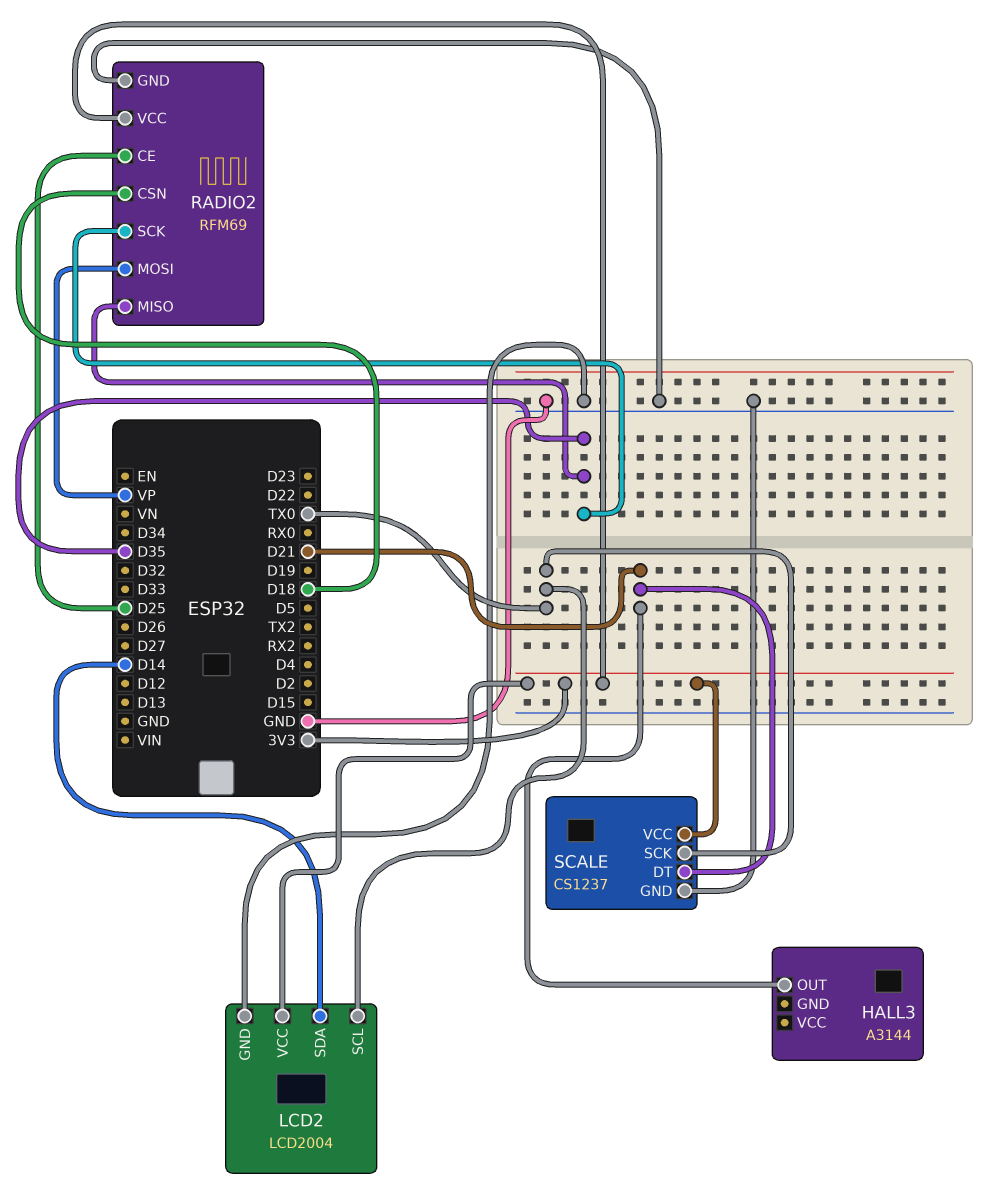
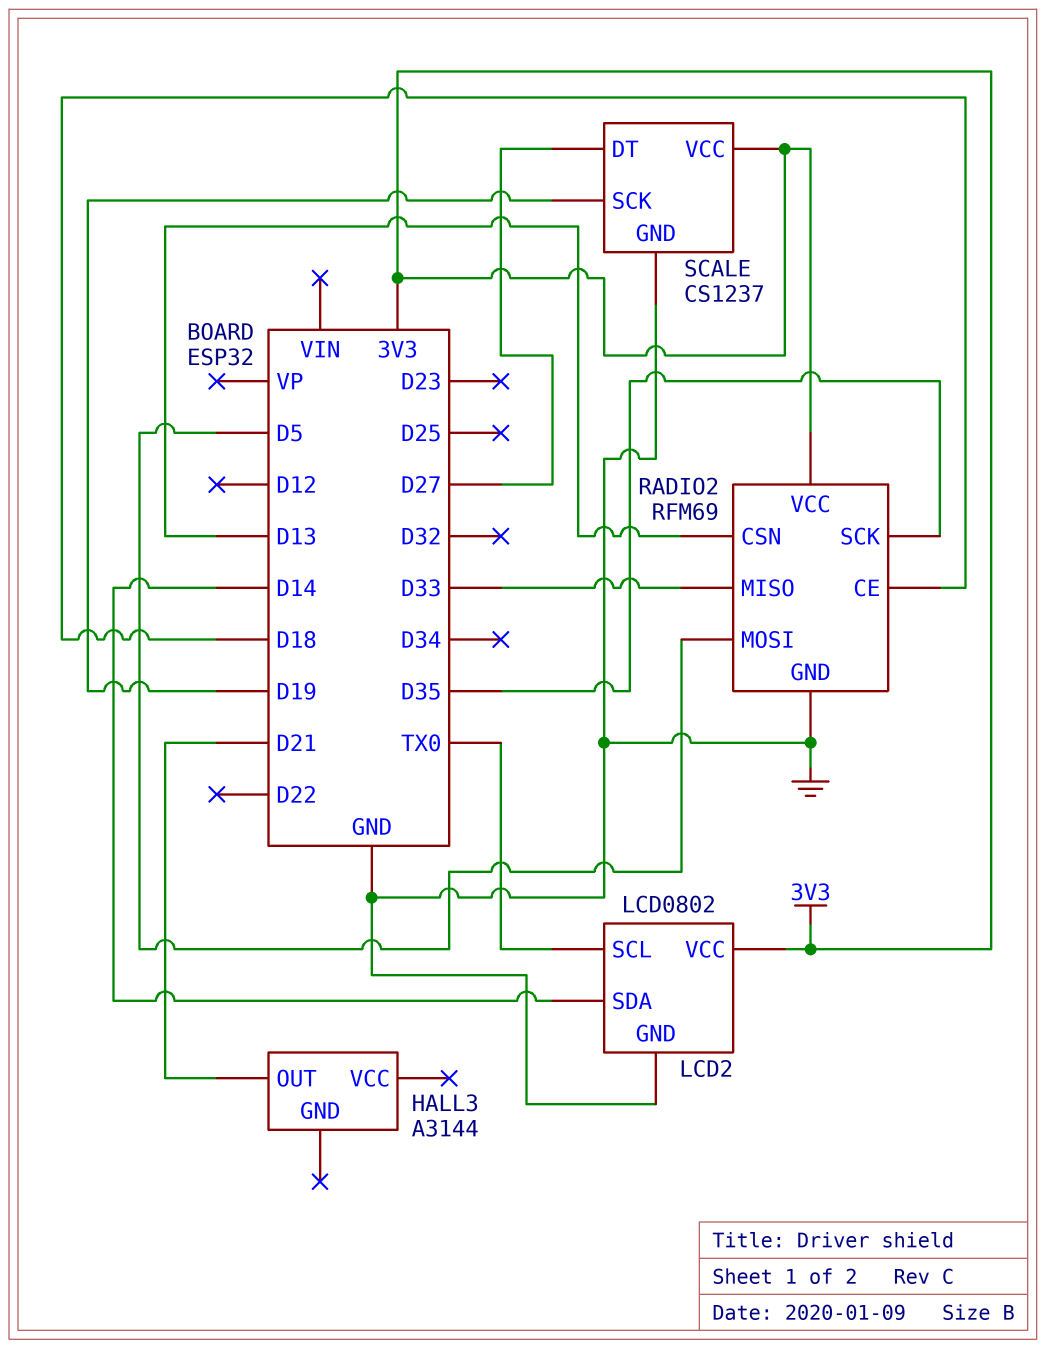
LCD2: LCD2004 -> LCD0802
RADIO2 pin CE: D25 -> D18
RADIO2 pin CSN: D18 -> D13
RADIO2 pin MISO: D35 -> D33
RADIO2 pin MOSI: VP -> D5
SCALE pin DT: D21 -> D27
SCALE pin SCK: TX0 -> D19

